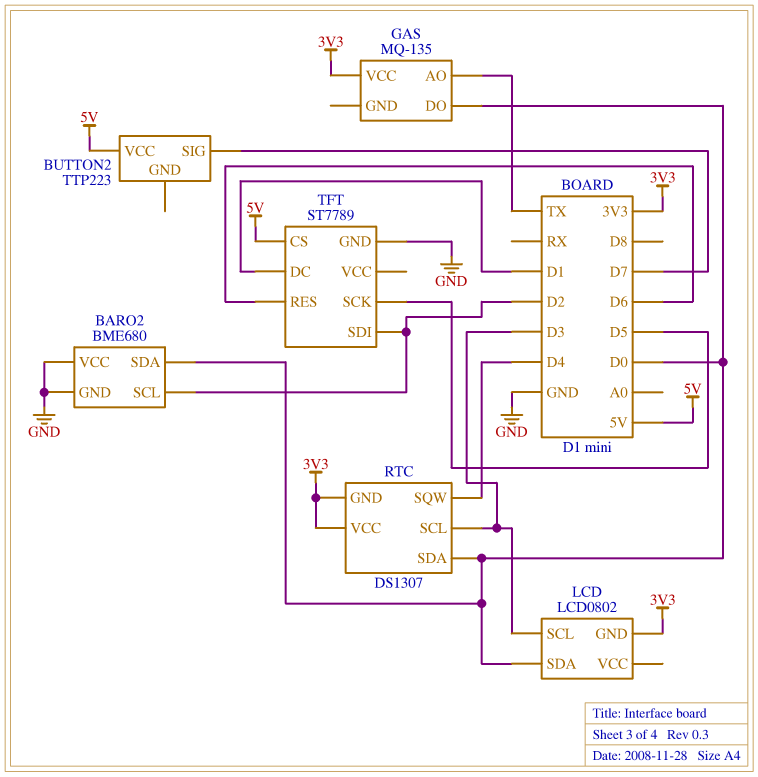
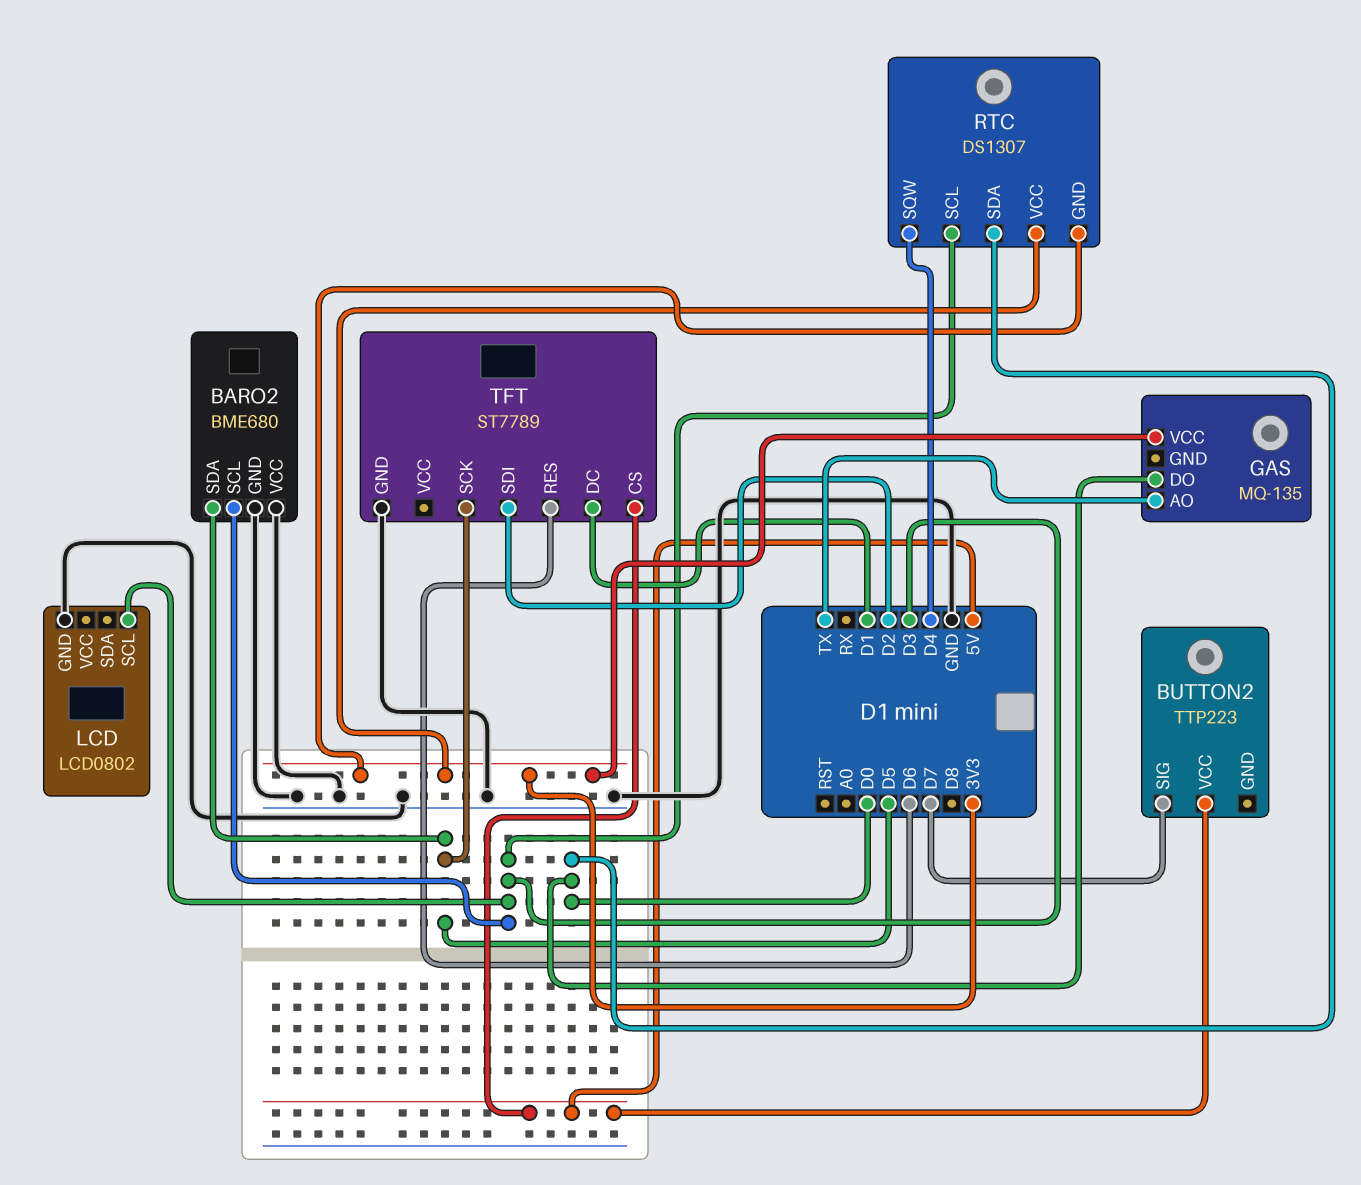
BARO2 pin SCL: D2 -> D3
BARO2 pin SDA: D0 -> D5
LCD pin GND: 3V3 -> GND
LCD pin SDA: D0 -> none

